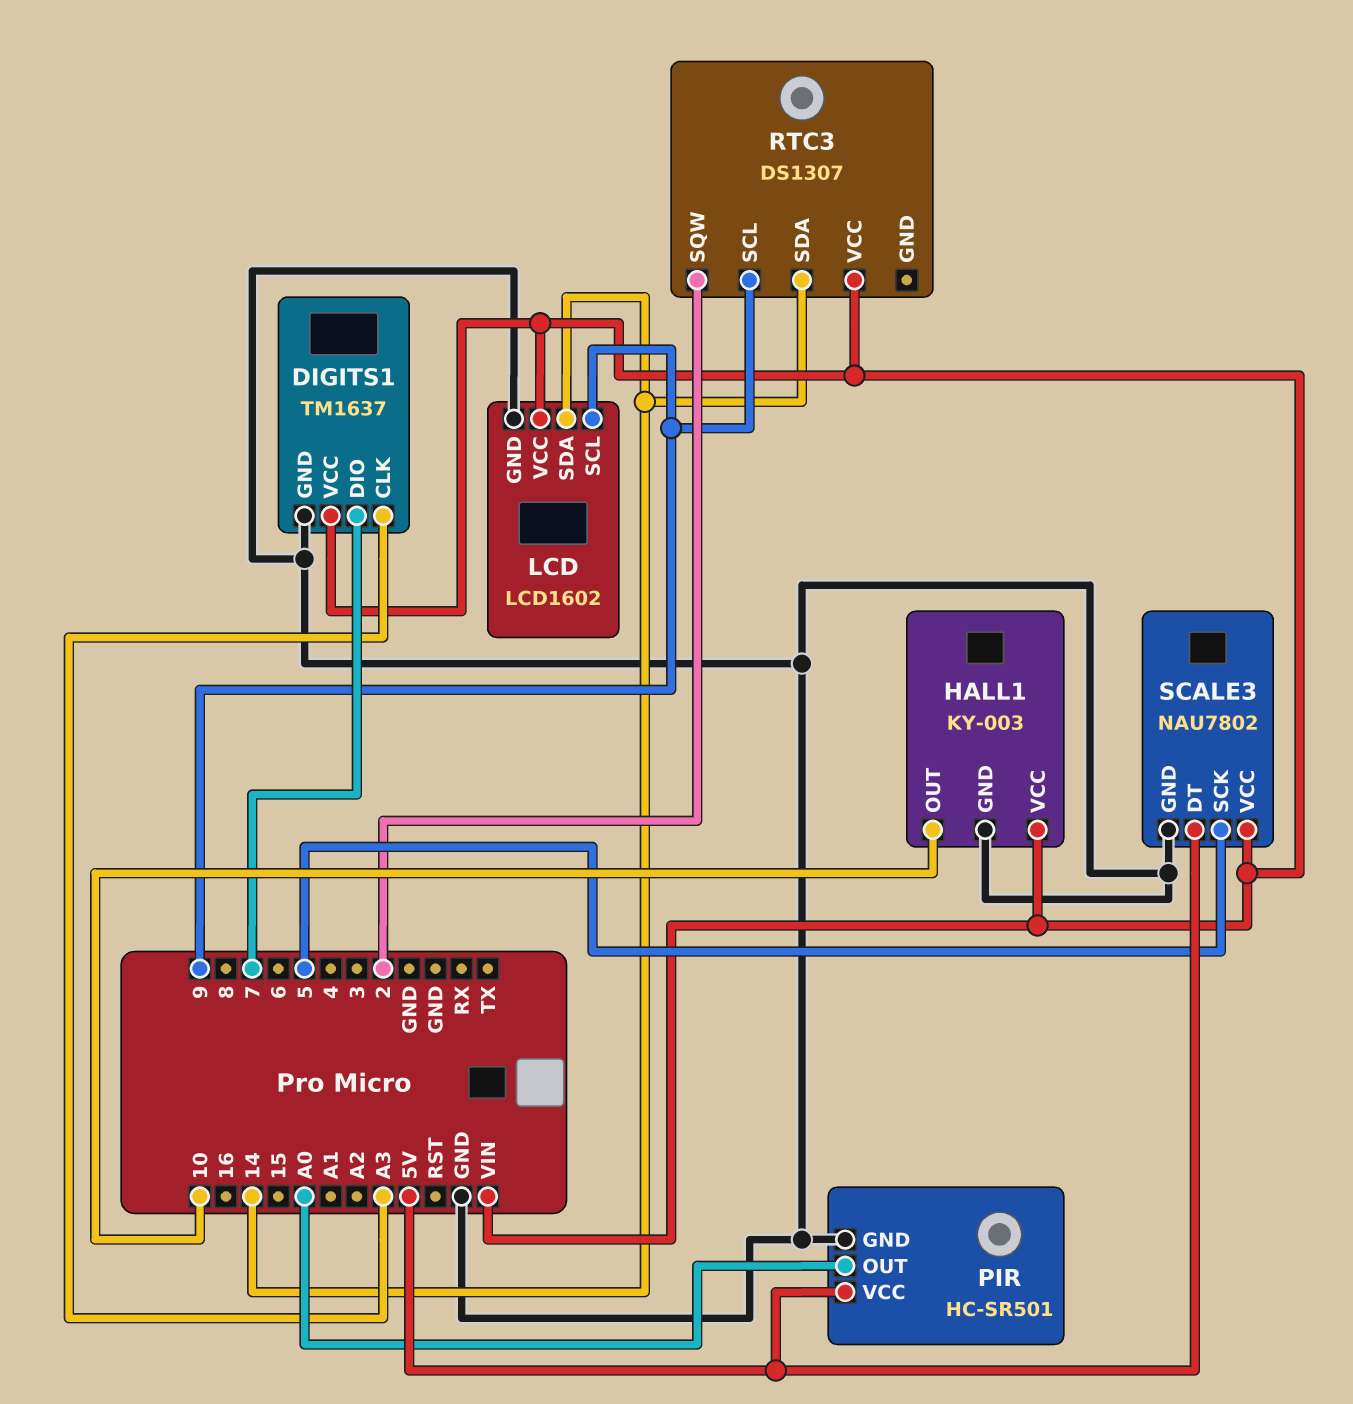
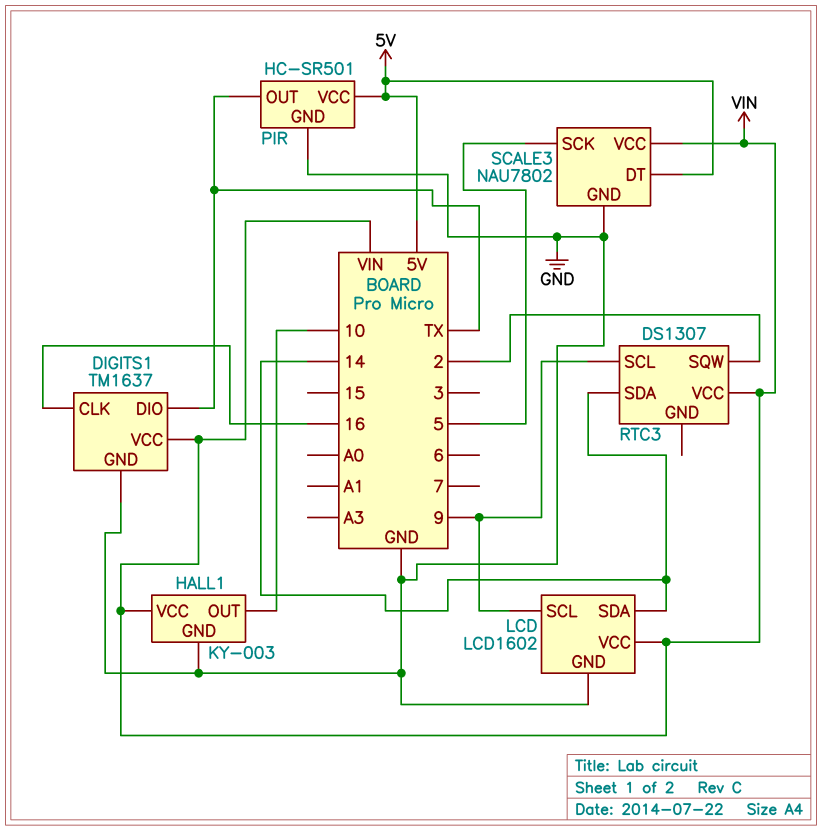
DIGITS1 pin CLK: A3 -> 16
DIGITS1 pin DIO: 7 -> TX
PIR pin OUT: A0 -> TX

